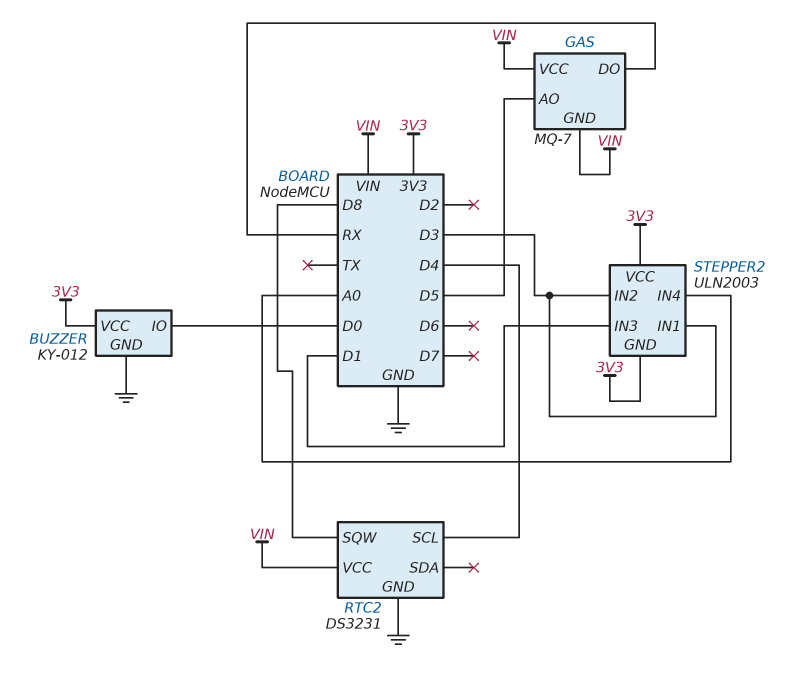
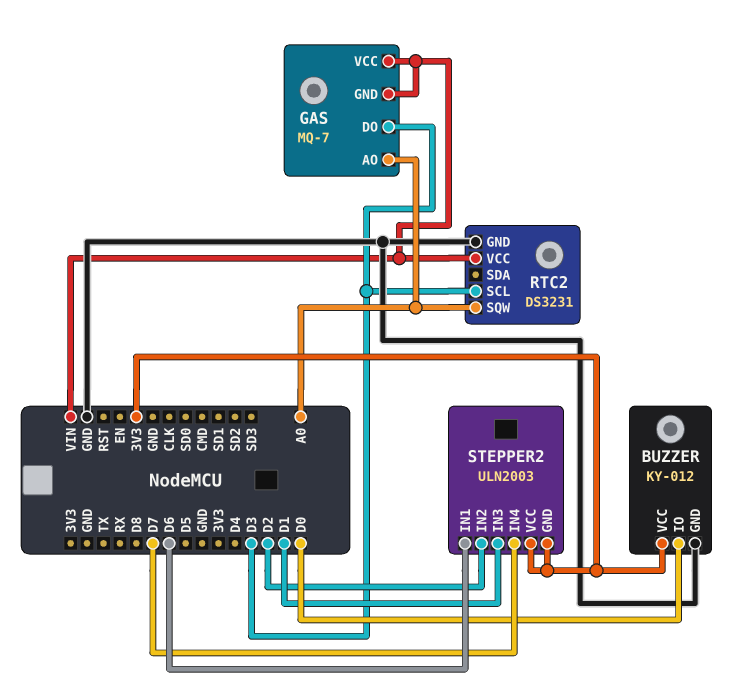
GAS pin AO: D5 -> A0
GAS pin DO: RX -> D3
RTC2 pin SCL: D4 -> D3
RTC2 pin SQW: D8 -> A0
STEPPER2 pin IN1: D3 -> D6
STEPPER2 pin IN2: D3 -> D2
STEPPER2 pin IN4: A0 -> D7

